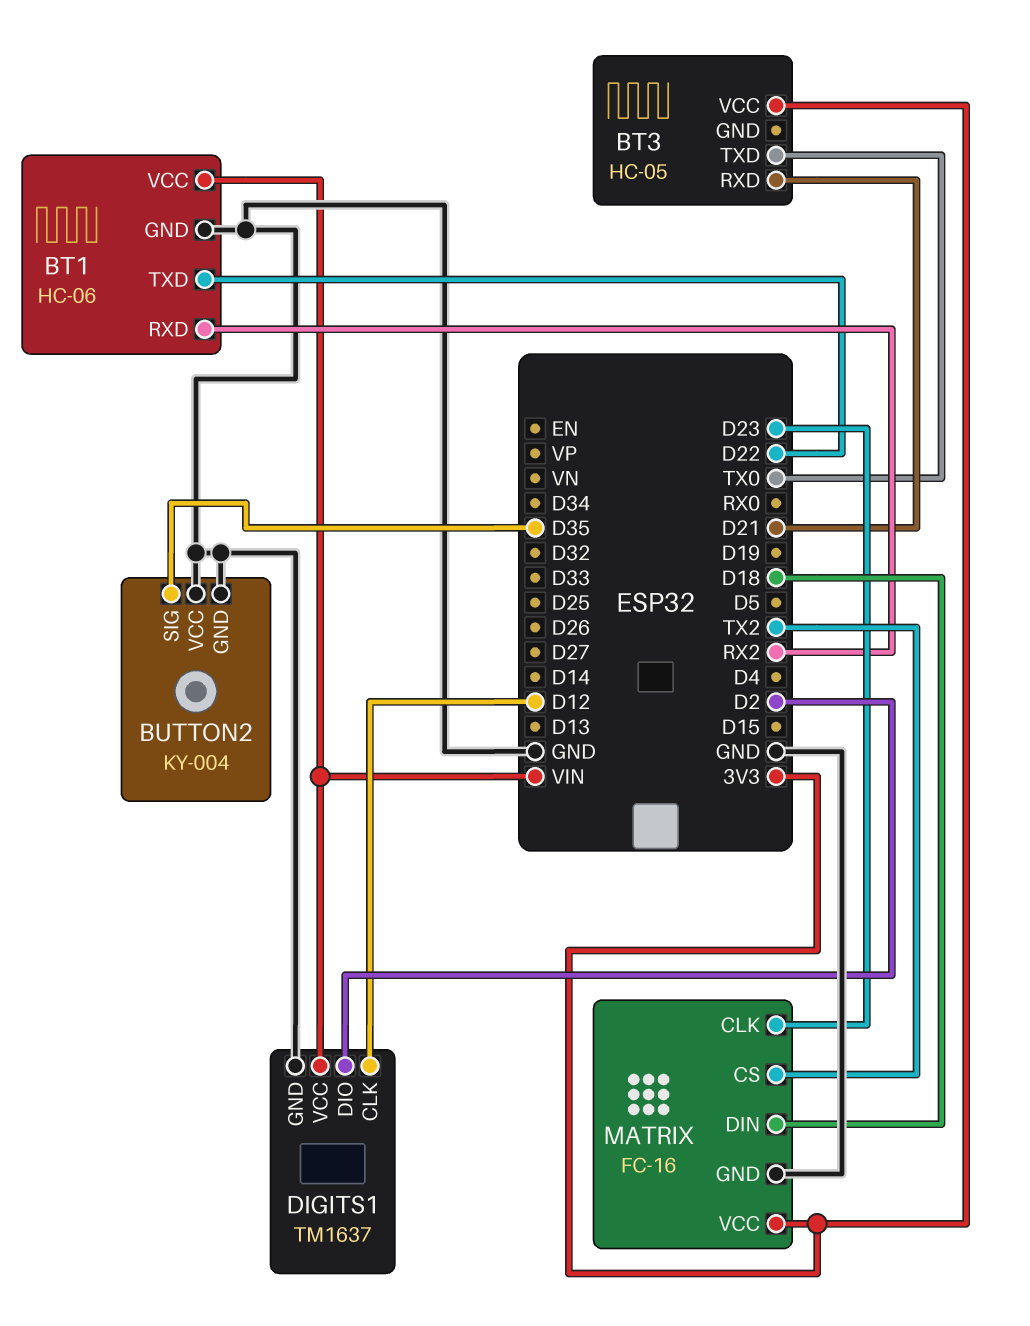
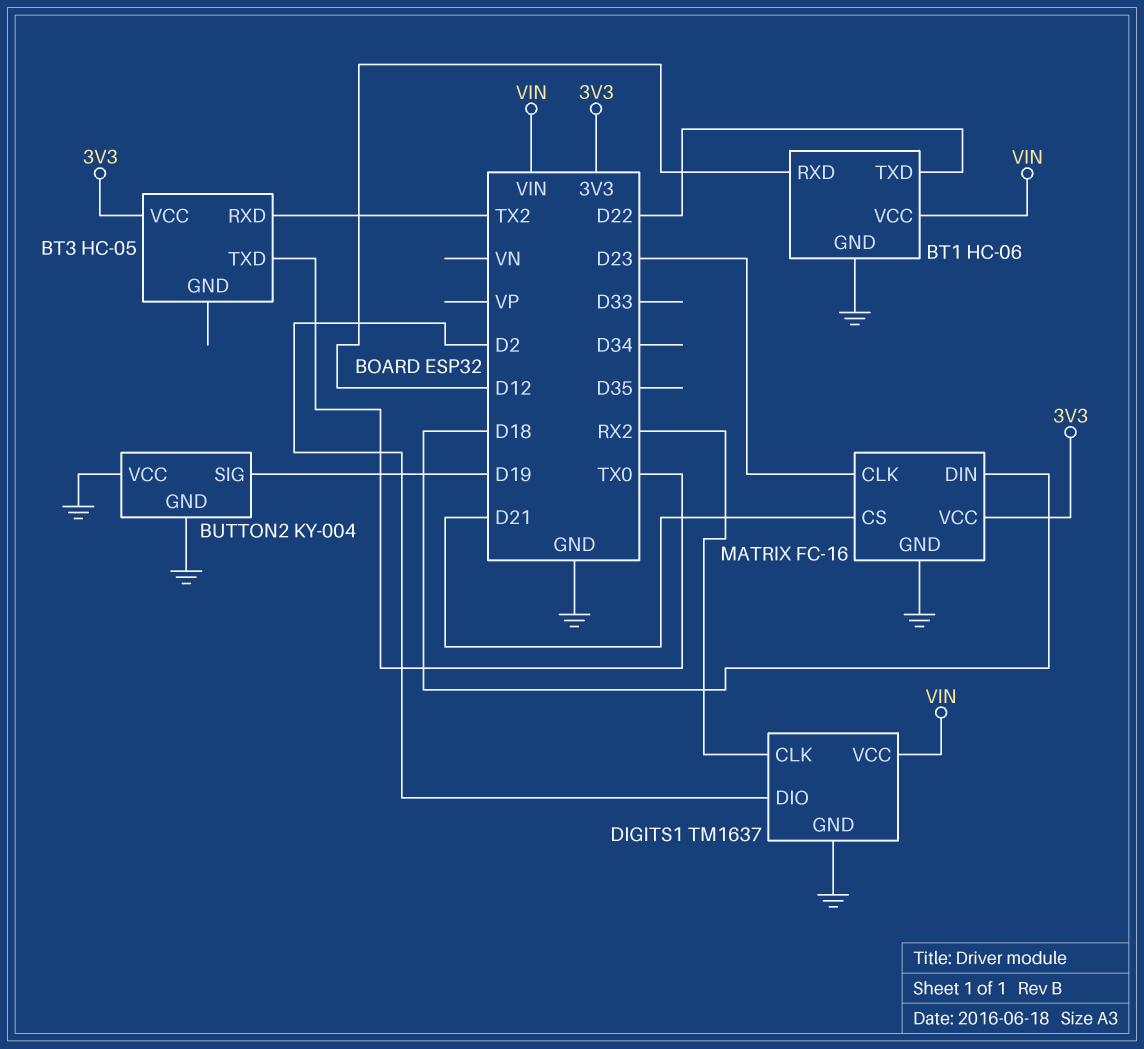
BT1 pin RXD: RX2 -> D12
BT3 pin RXD: D21 -> TX2
BUTTON2 pin SIG: D35 -> D19
DIGITS1 pin CLK: D12 -> RX2
MATRIX pin CS: TX2 -> D21

